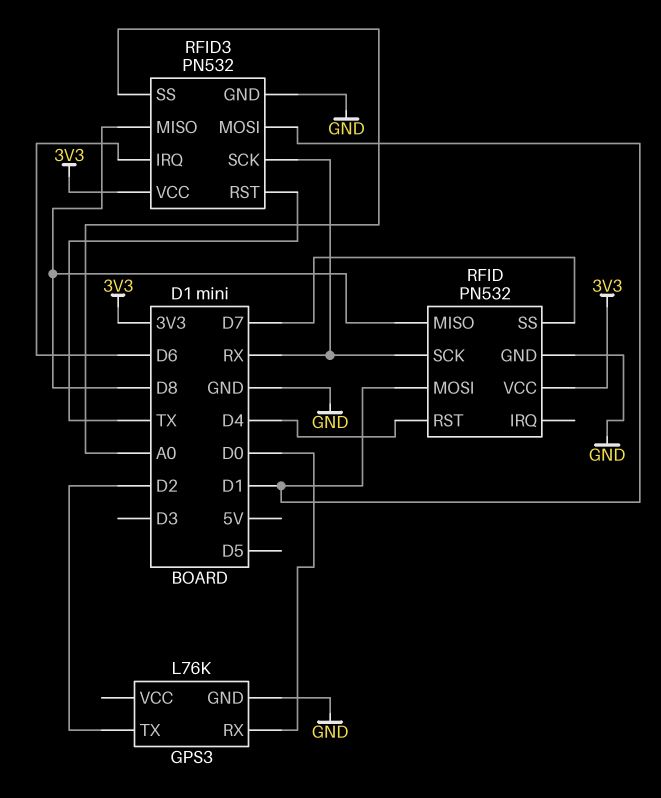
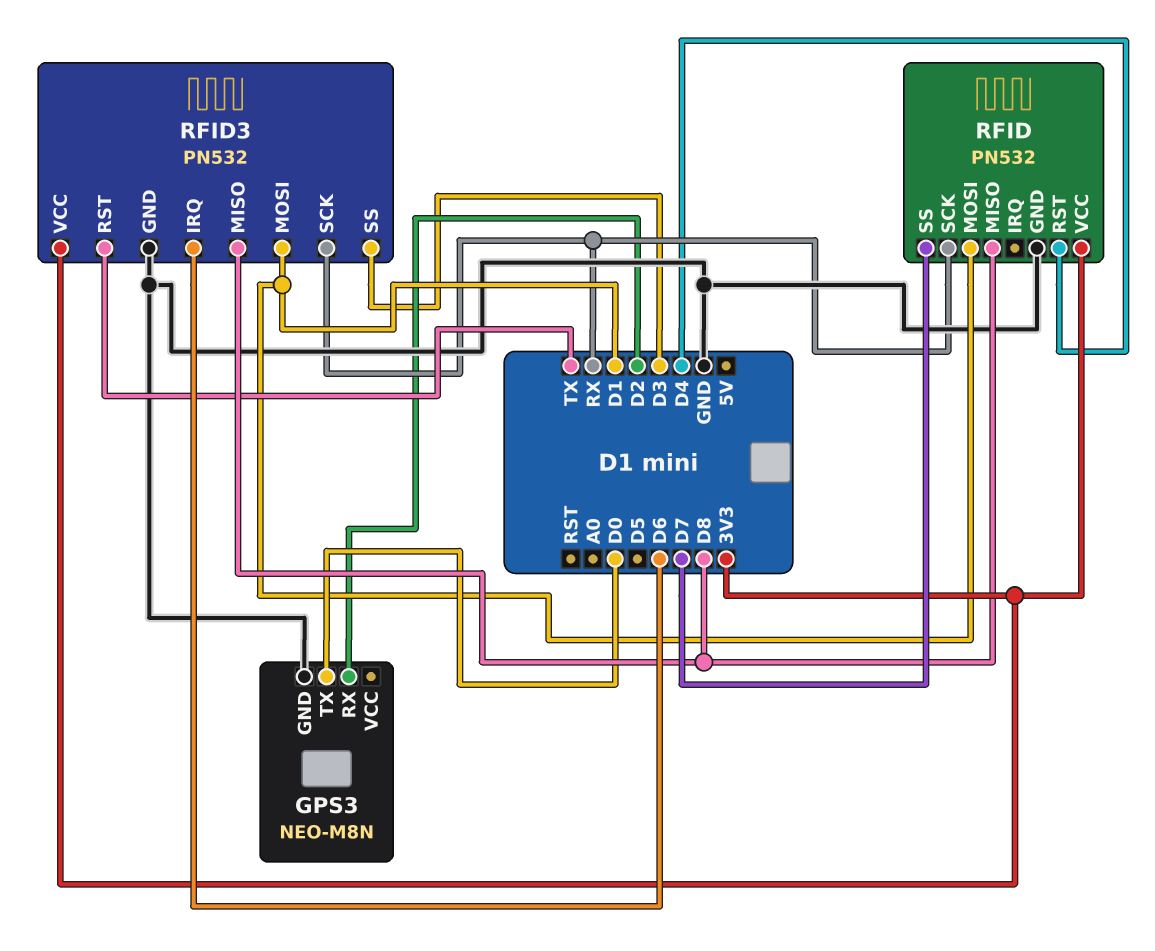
GPS3: L76K -> NEO-M8N
GPS3 pin RX: D0 -> D2
GPS3 pin TX: D2 -> D0
RFID3 pin SS: A0 -> D3

